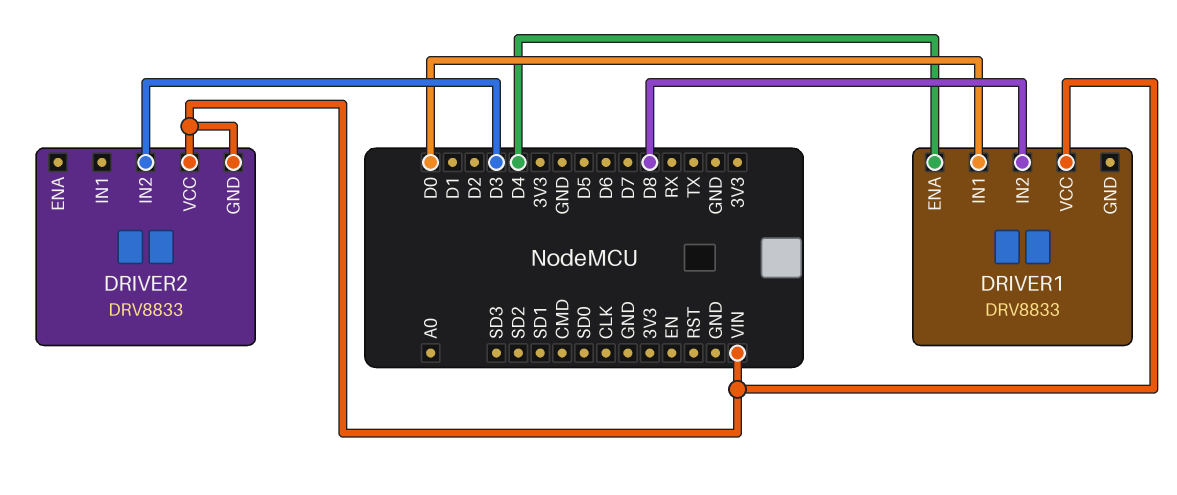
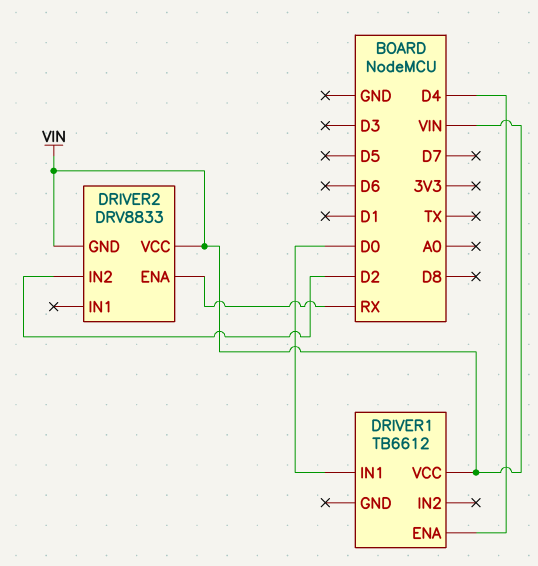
DRIVER1: DRV8833 -> TB6612
DRIVER1 pin IN2: D8 -> none
DRIVER2 pin ENA: none -> RX
DRIVER2 pin IN2: D3 -> D2

